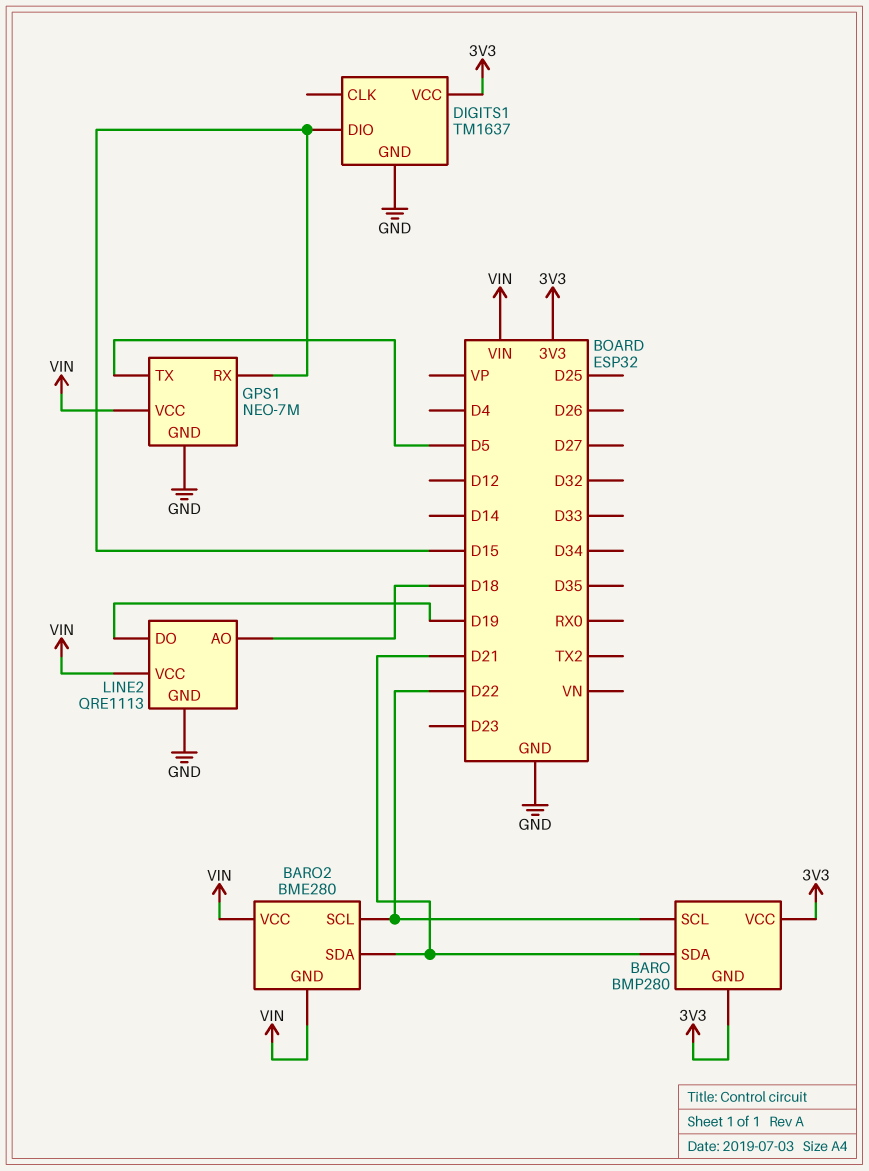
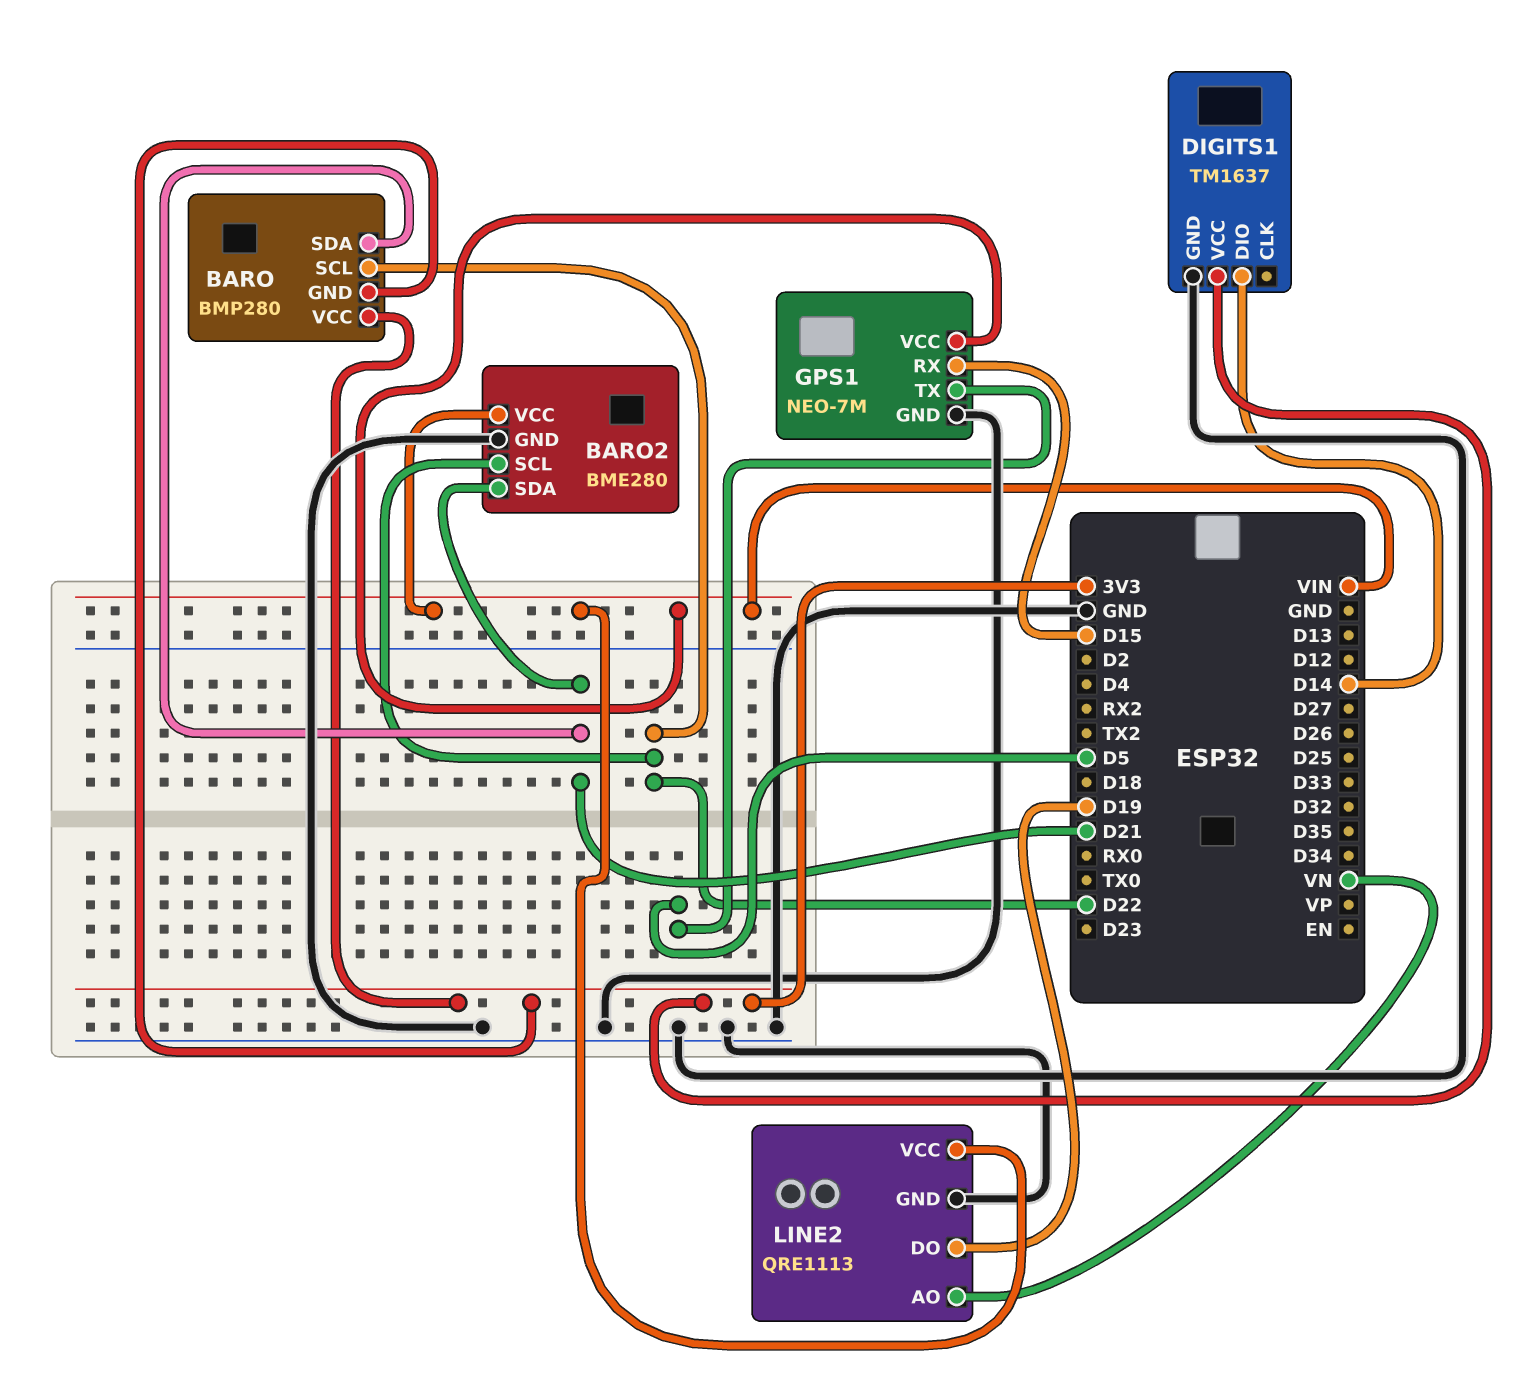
BARO2 pin GND: VIN -> GND
DIGITS1 pin DIO: D15 -> D14
LINE2 pin AO: D18 -> VN

